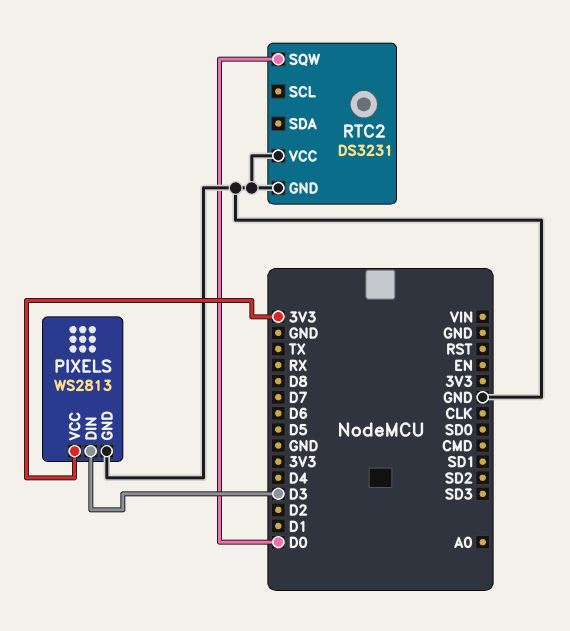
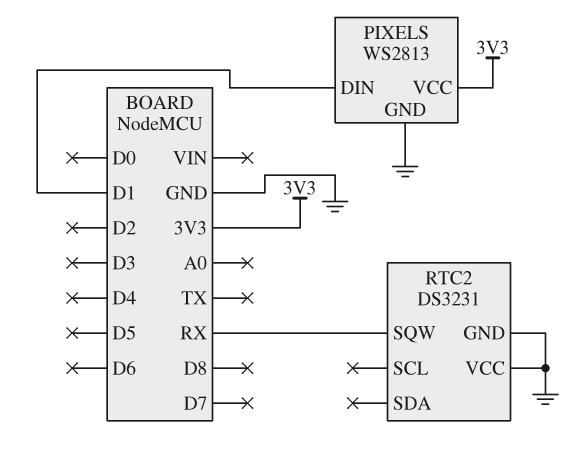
PIXELS pin DIN: D3 -> D1
RTC2 pin SQW: D0 -> RX

